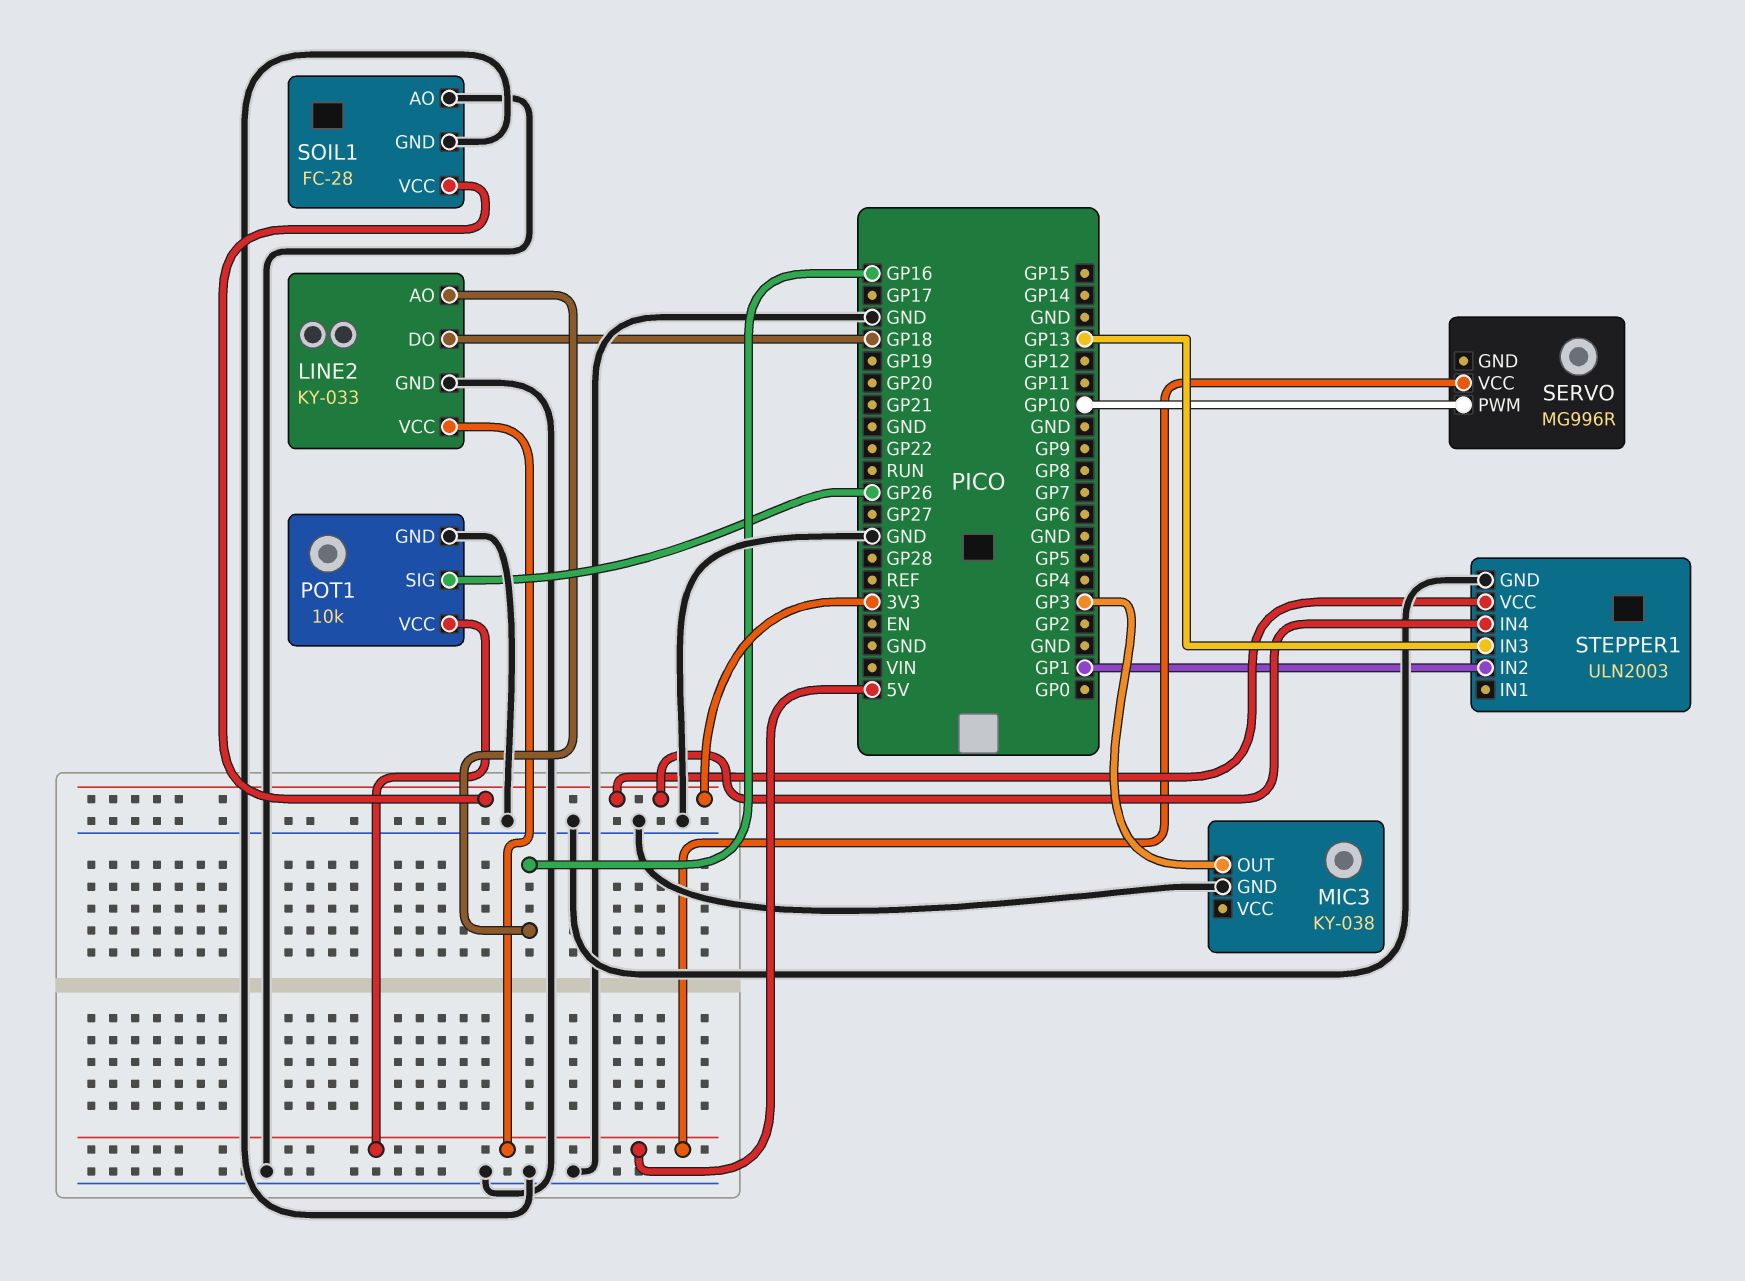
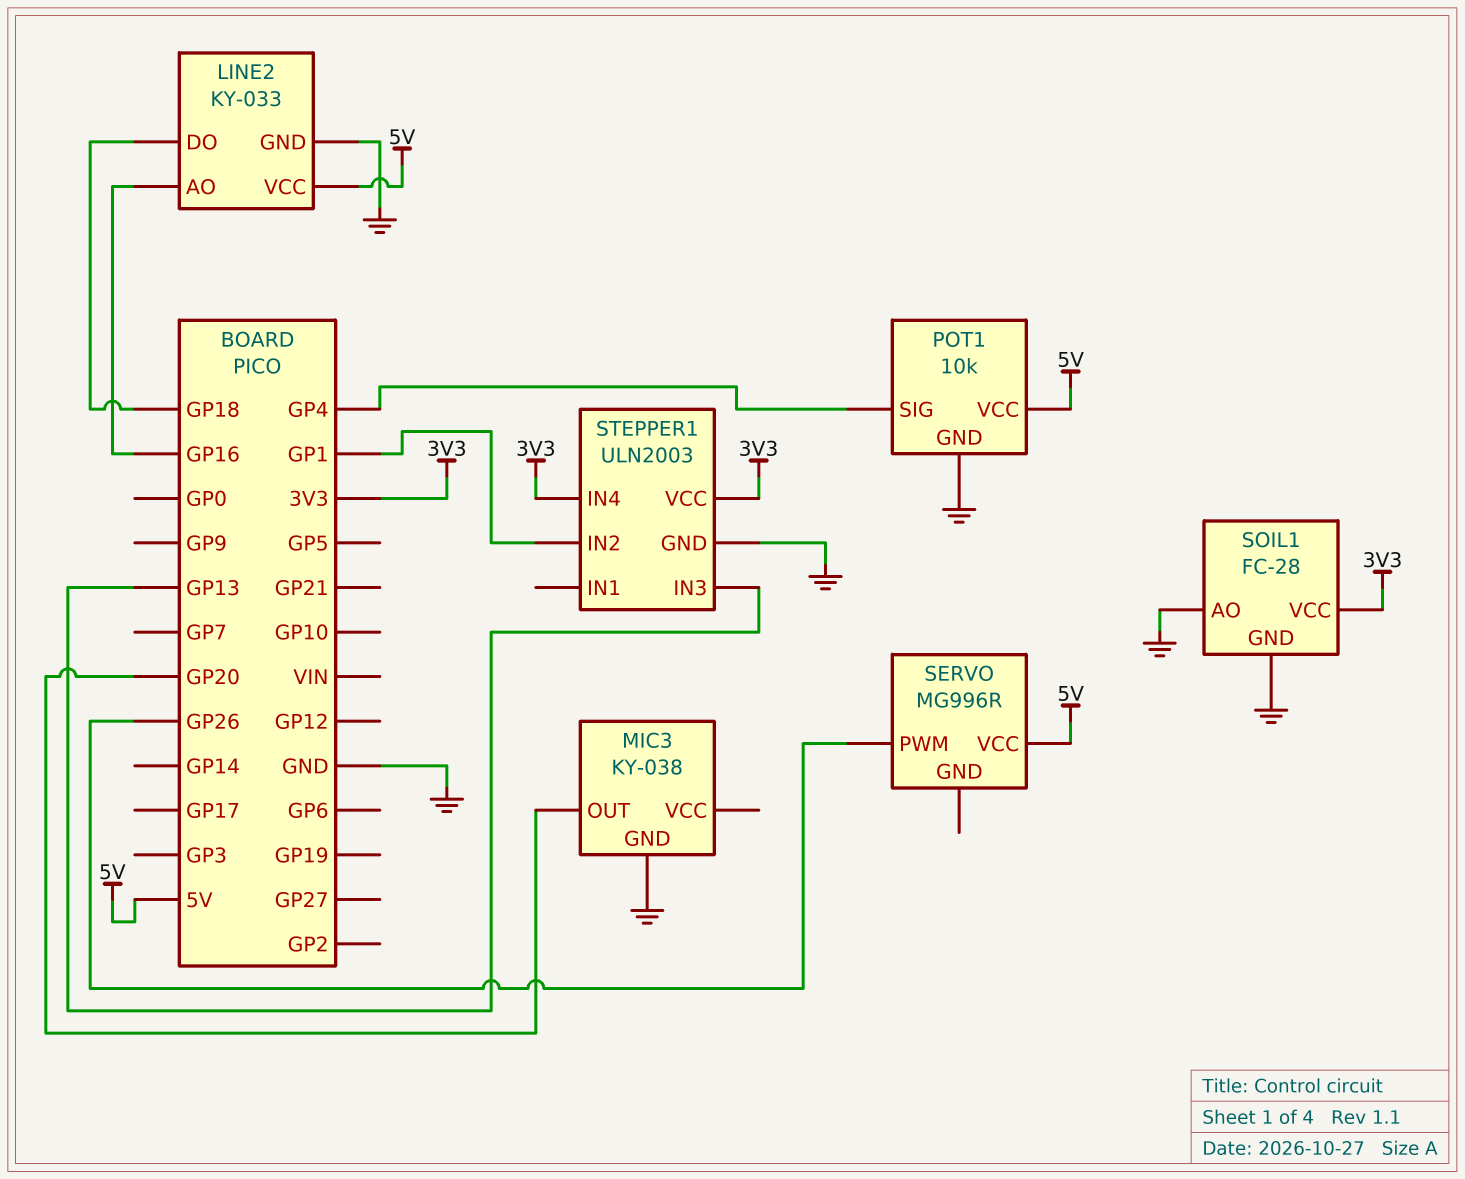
MIC3 pin OUT: GP3 -> GP20
POT1 pin SIG: GP26 -> GP4
SERVO pin PWM: GP10 -> GP26

